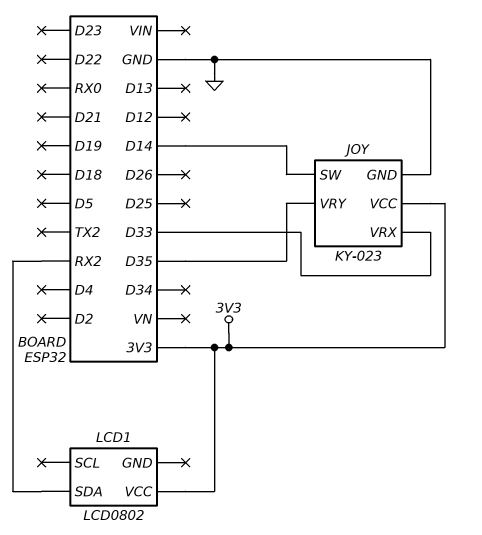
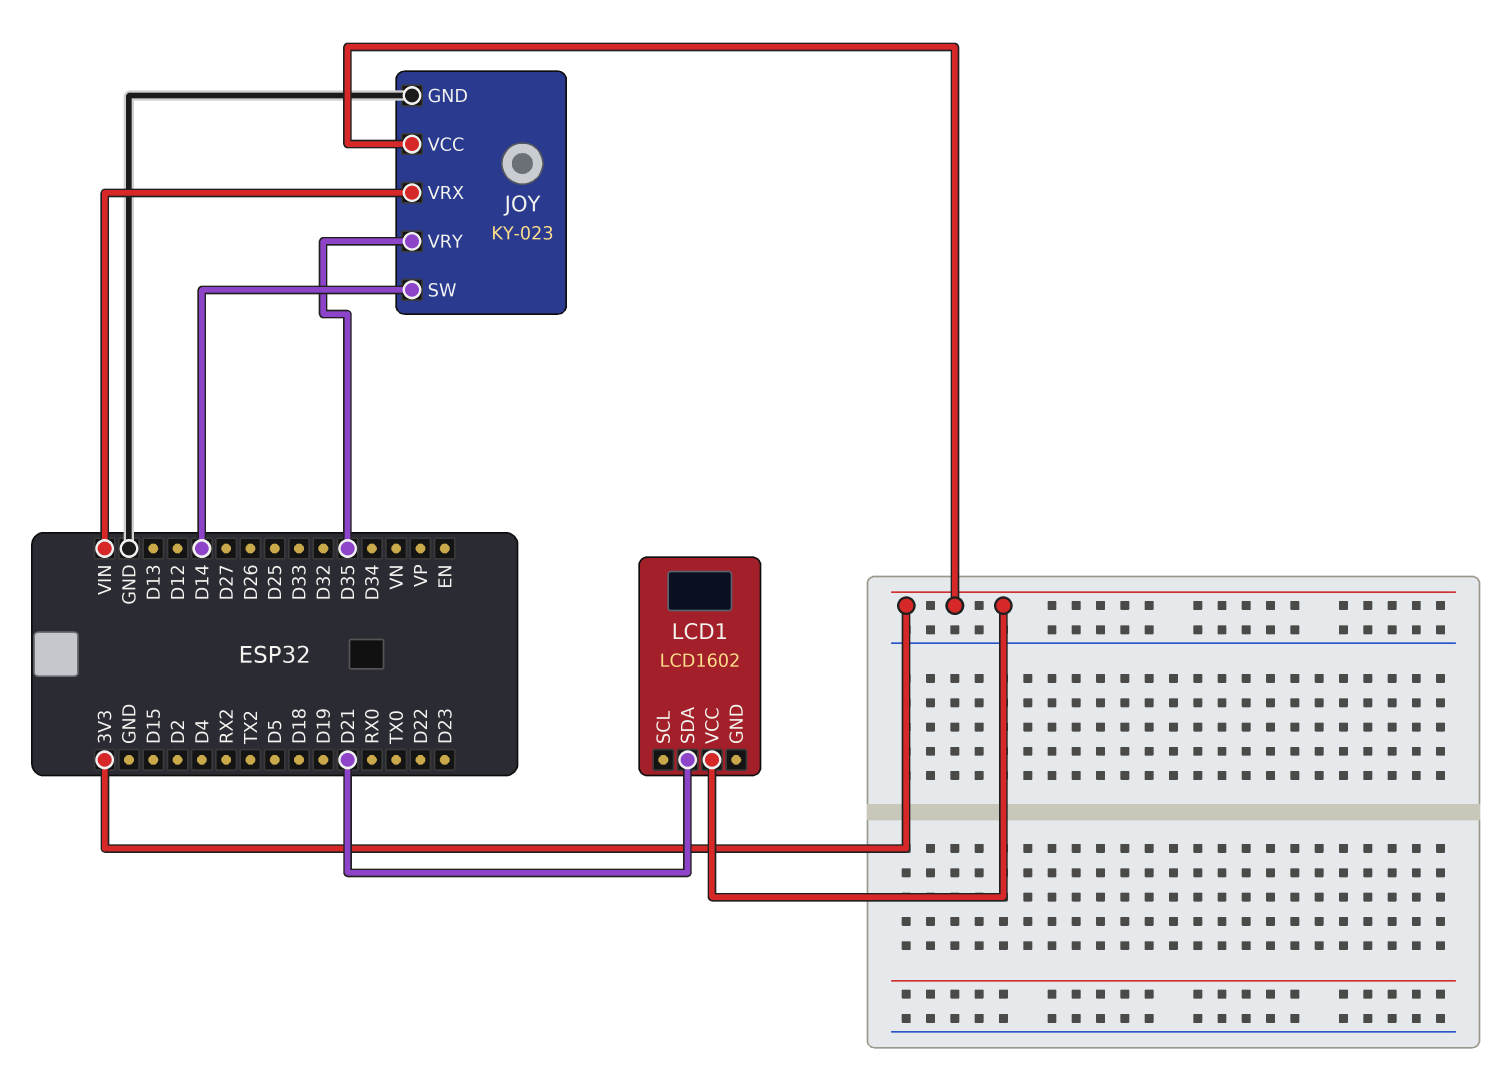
JOY pin VRX: D33 -> VIN
LCD1: LCD0802 -> LCD1602
LCD1 pin SDA: RX2 -> D21

